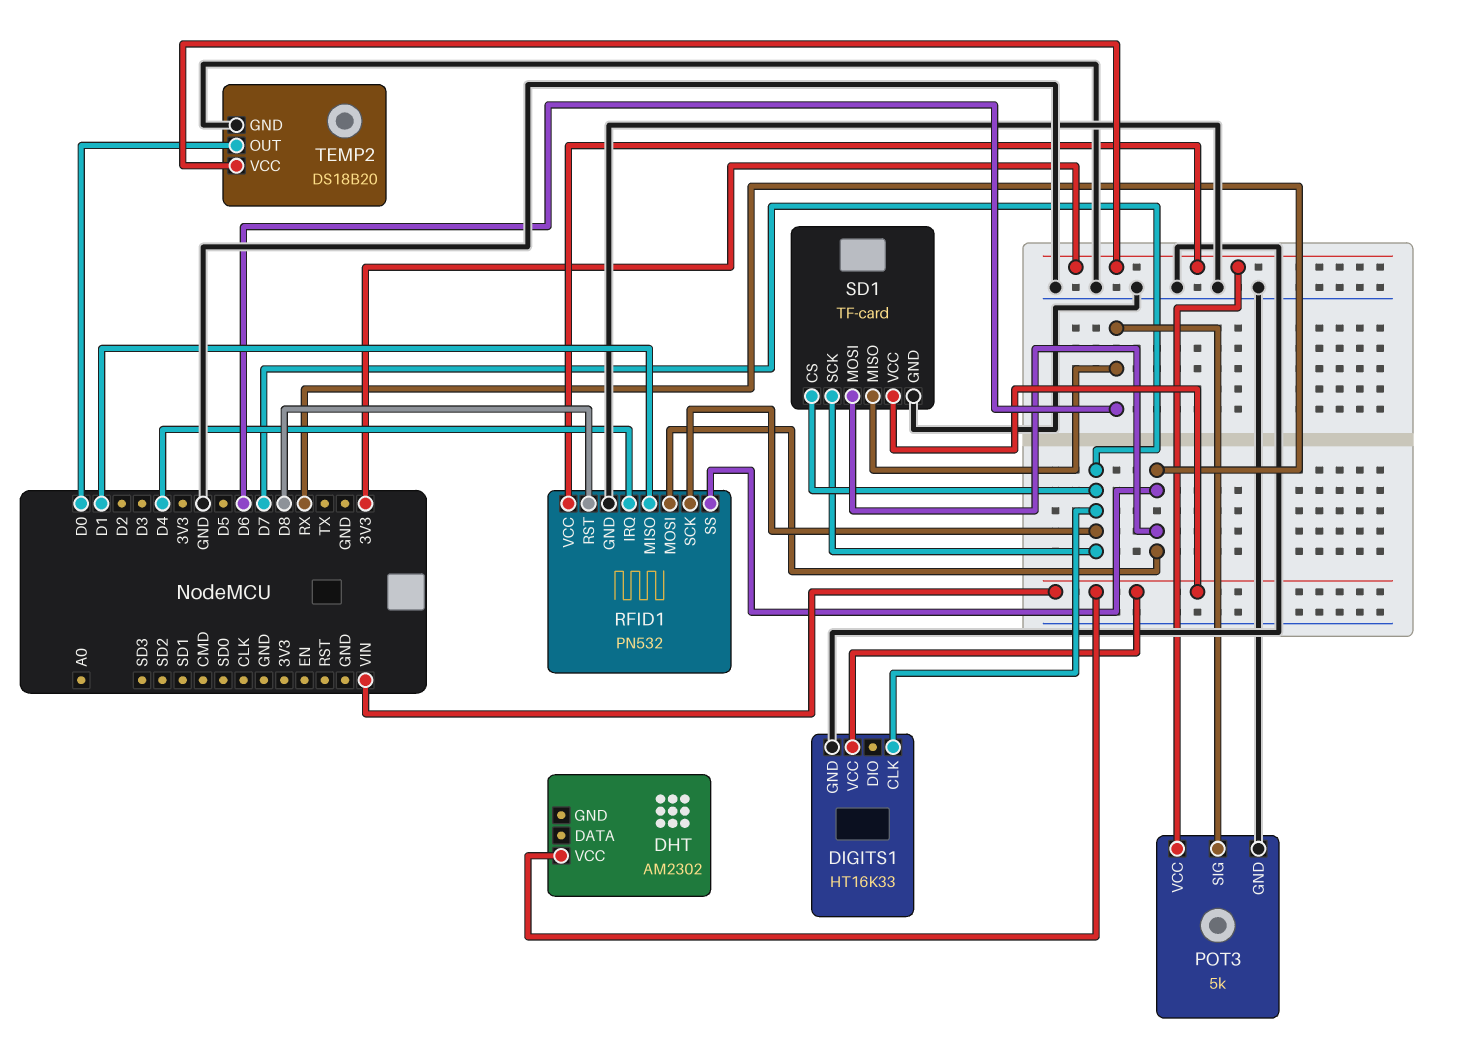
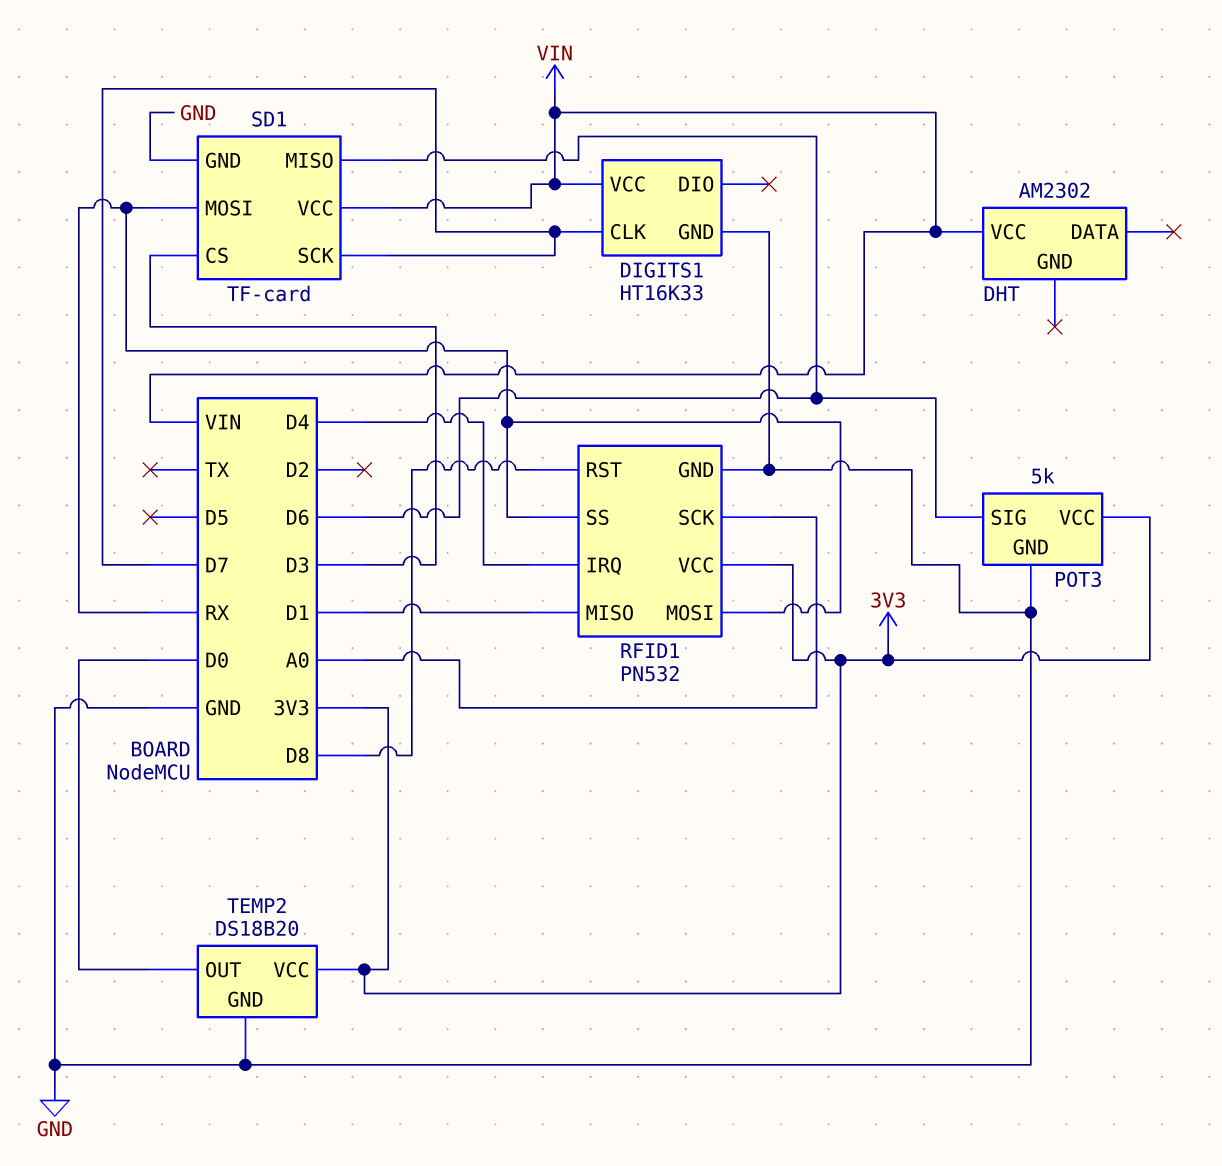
RFID1 pin SCK: D7 -> A0
SD1 pin CS: D7 -> D3

